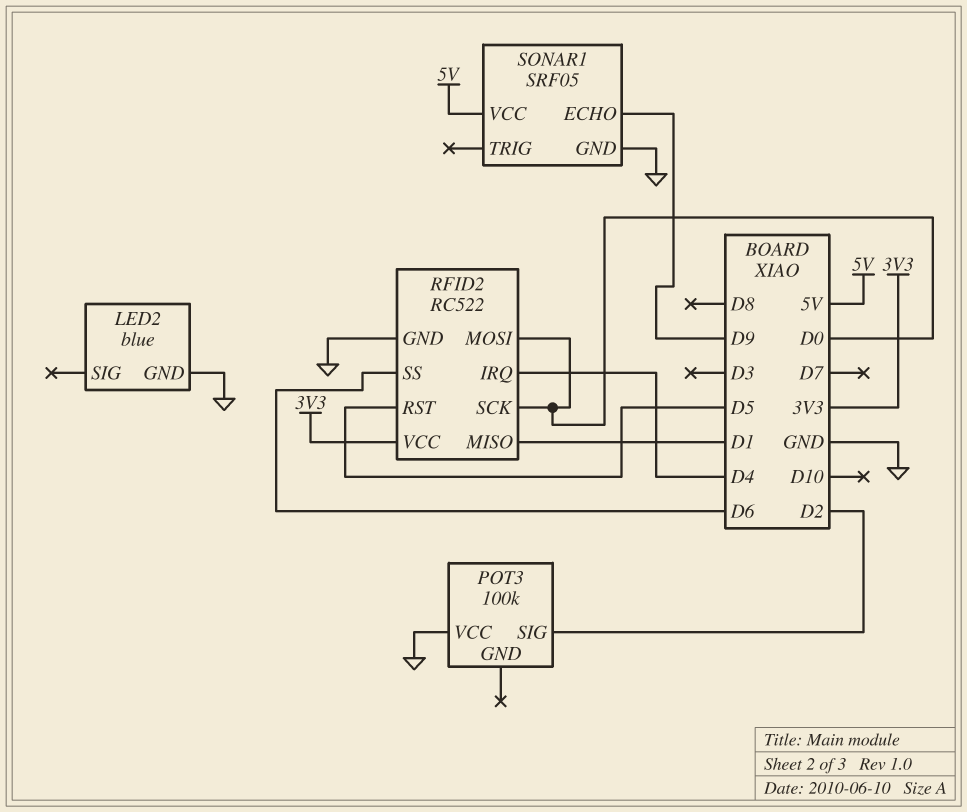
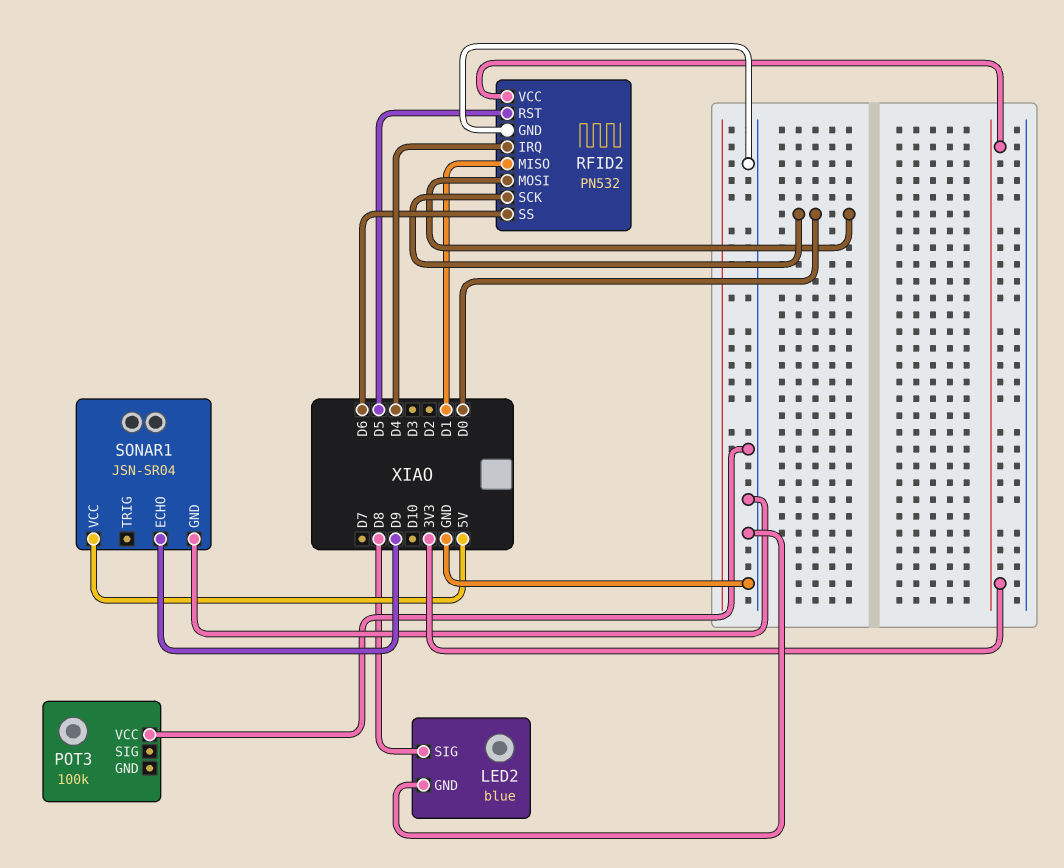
LED2 pin SIG: none -> D8
POT3 pin SIG: D2 -> none
RFID2: RC522 -> PN532
SONAR1: SRF05 -> JSN-SR04

